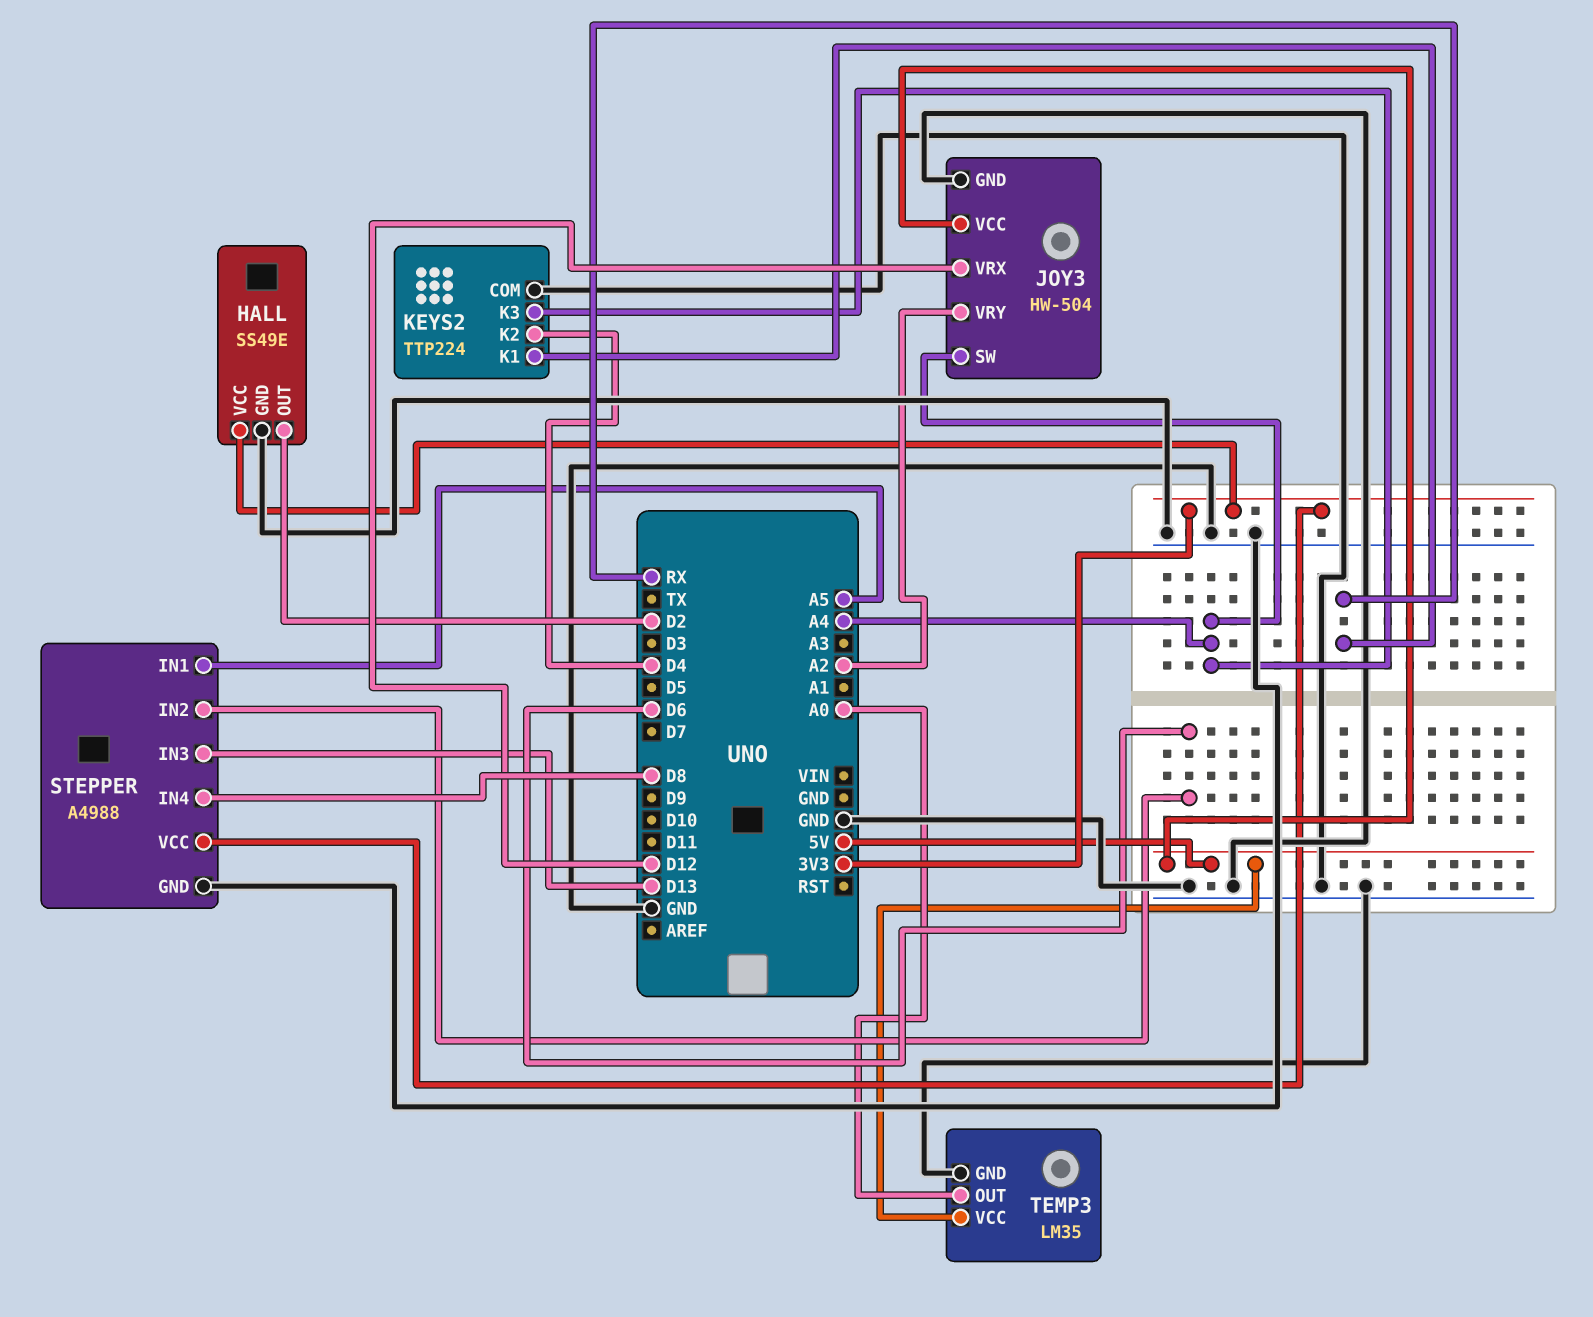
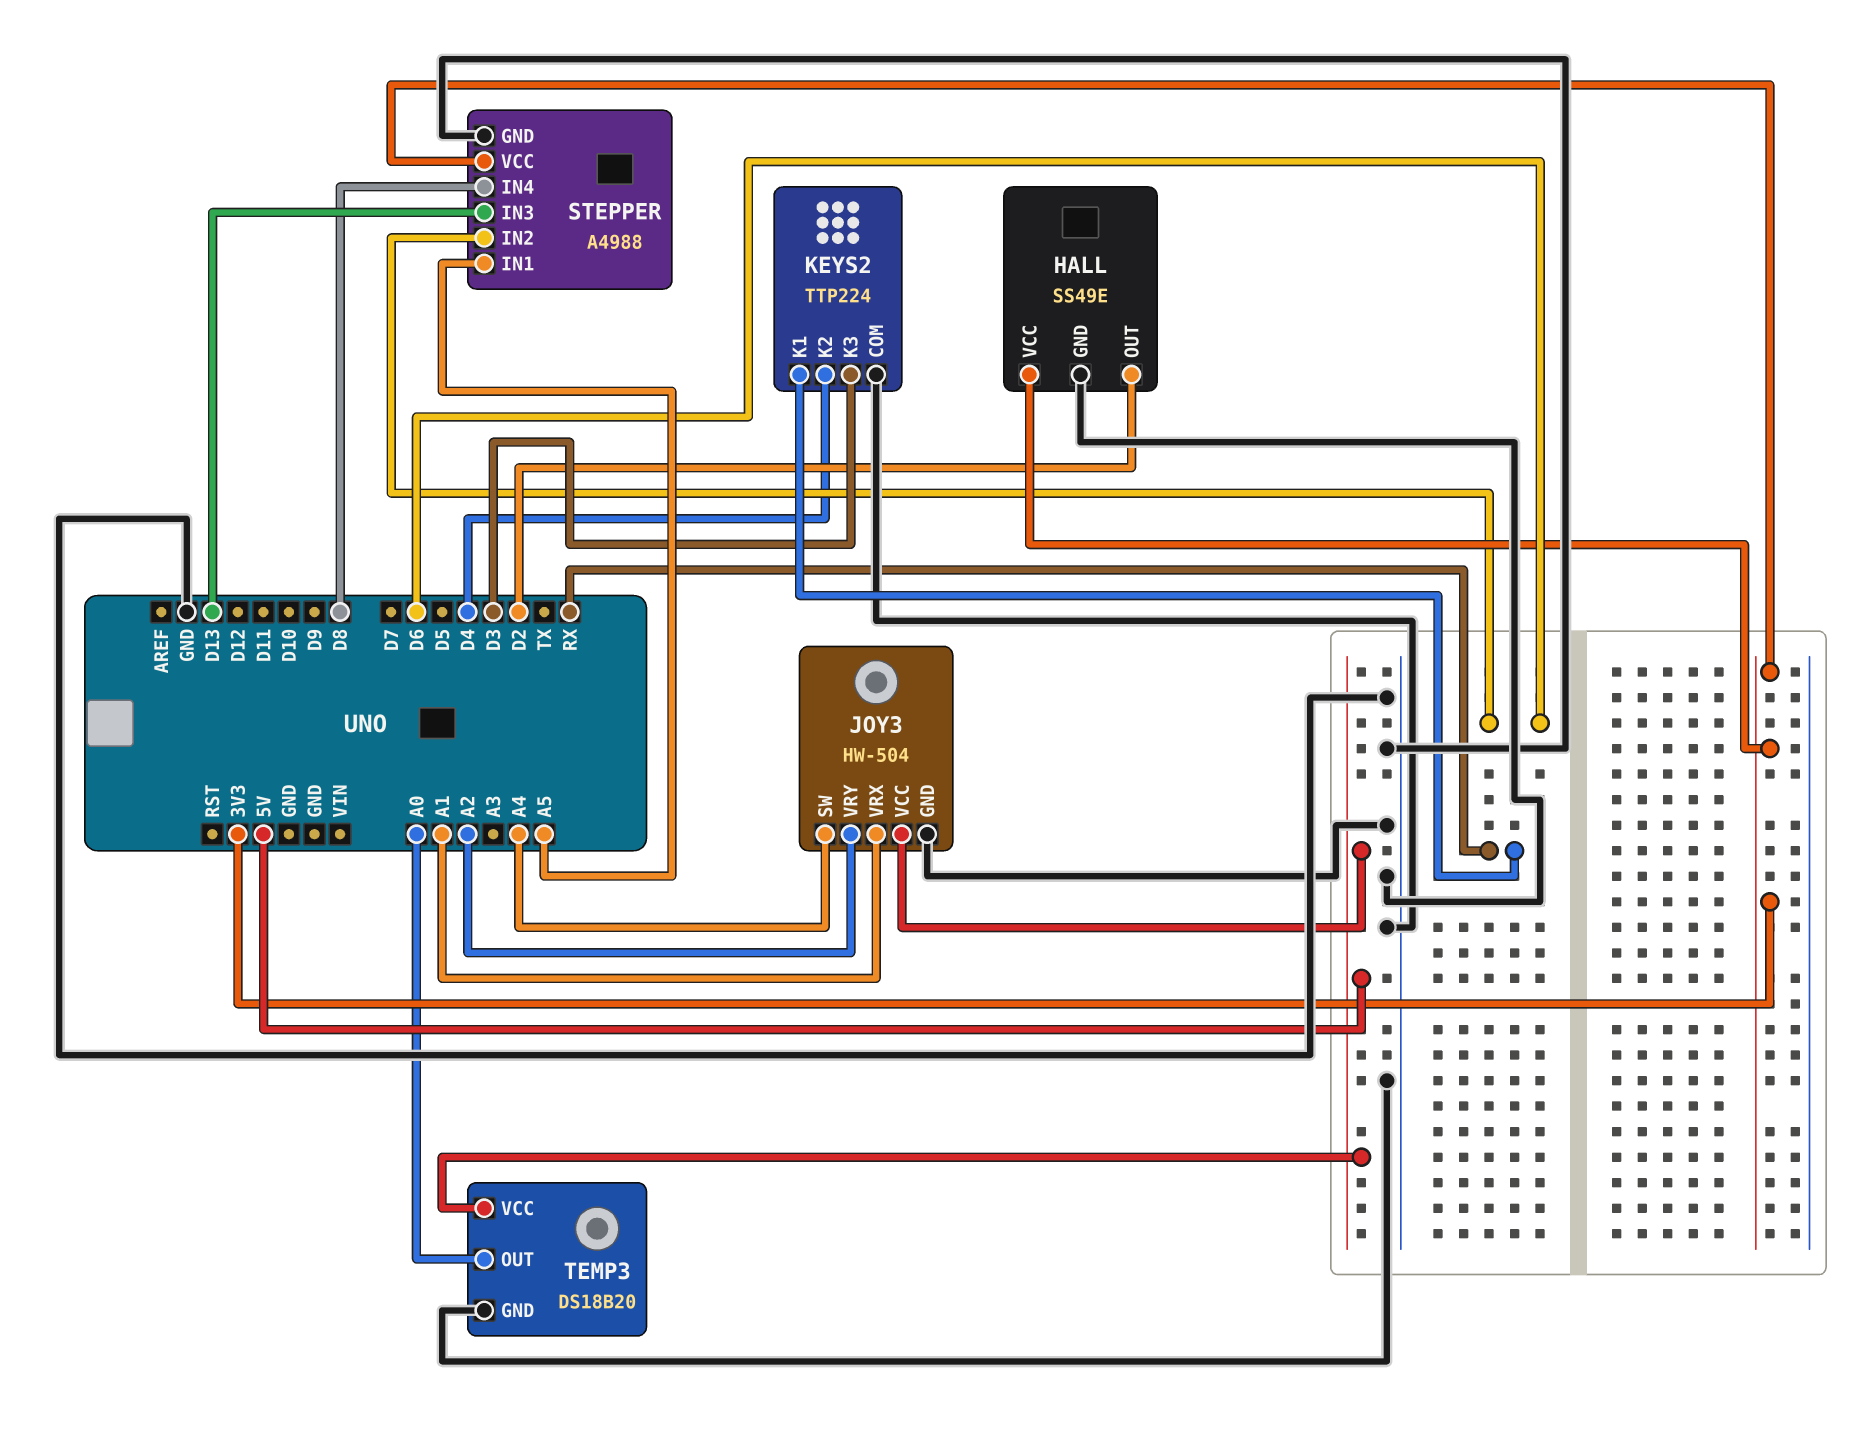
JOY3 pin VRX: D12 -> A1
KEYS2 pin K3: A4 -> D3
TEMP3: LM35 -> DS18B20

